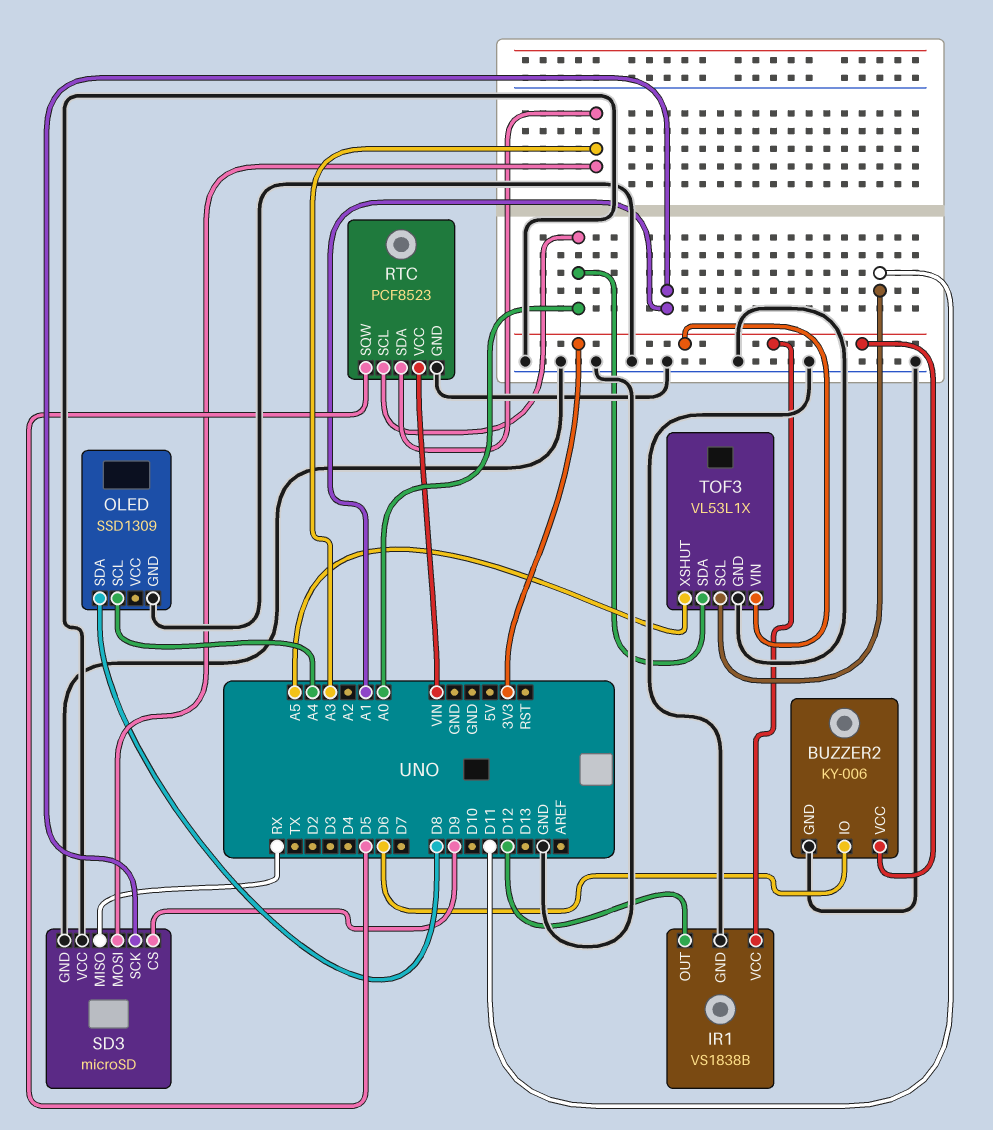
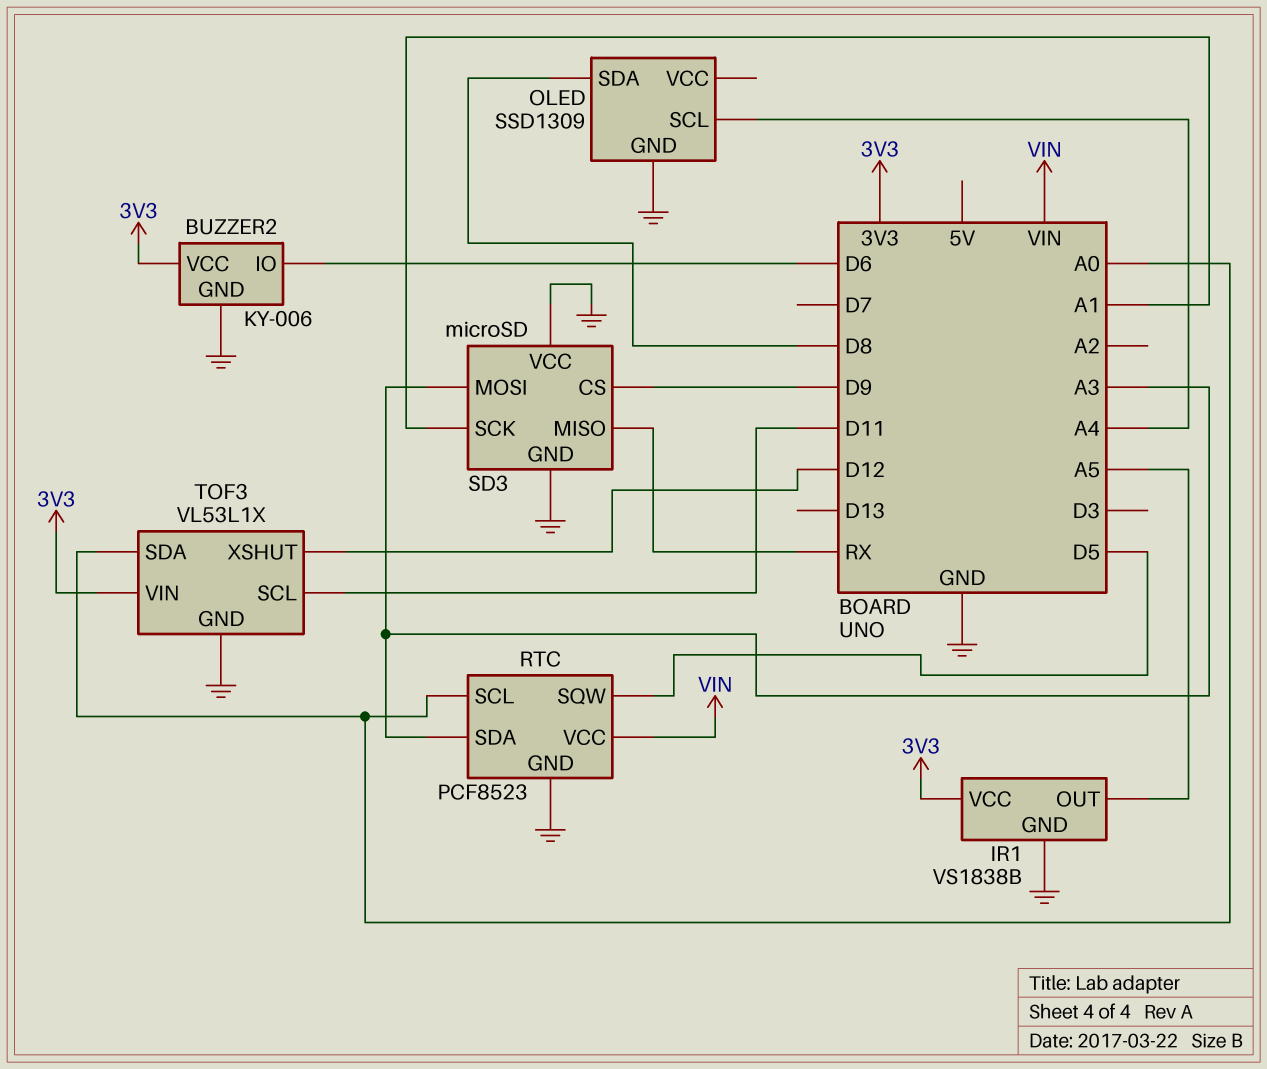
IR1 pin OUT: D12 -> A5
TOF3 pin XSHUT: A5 -> D12

